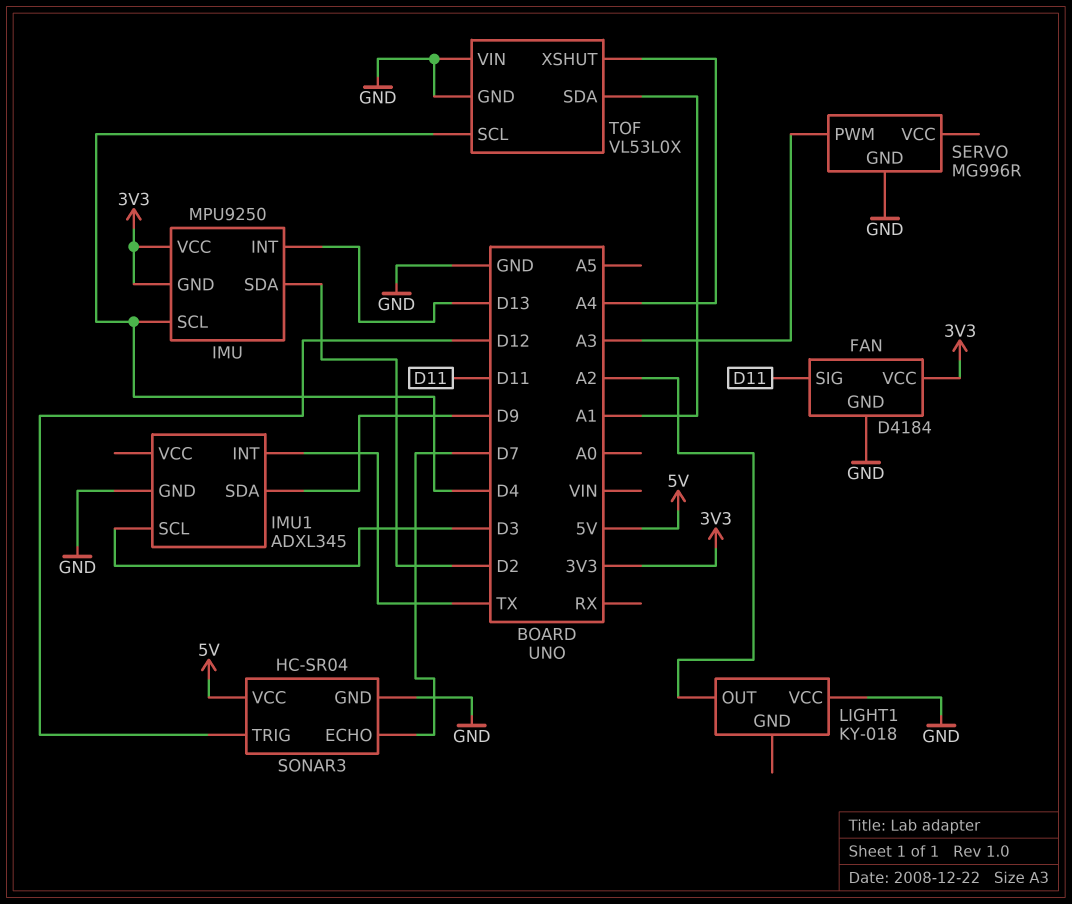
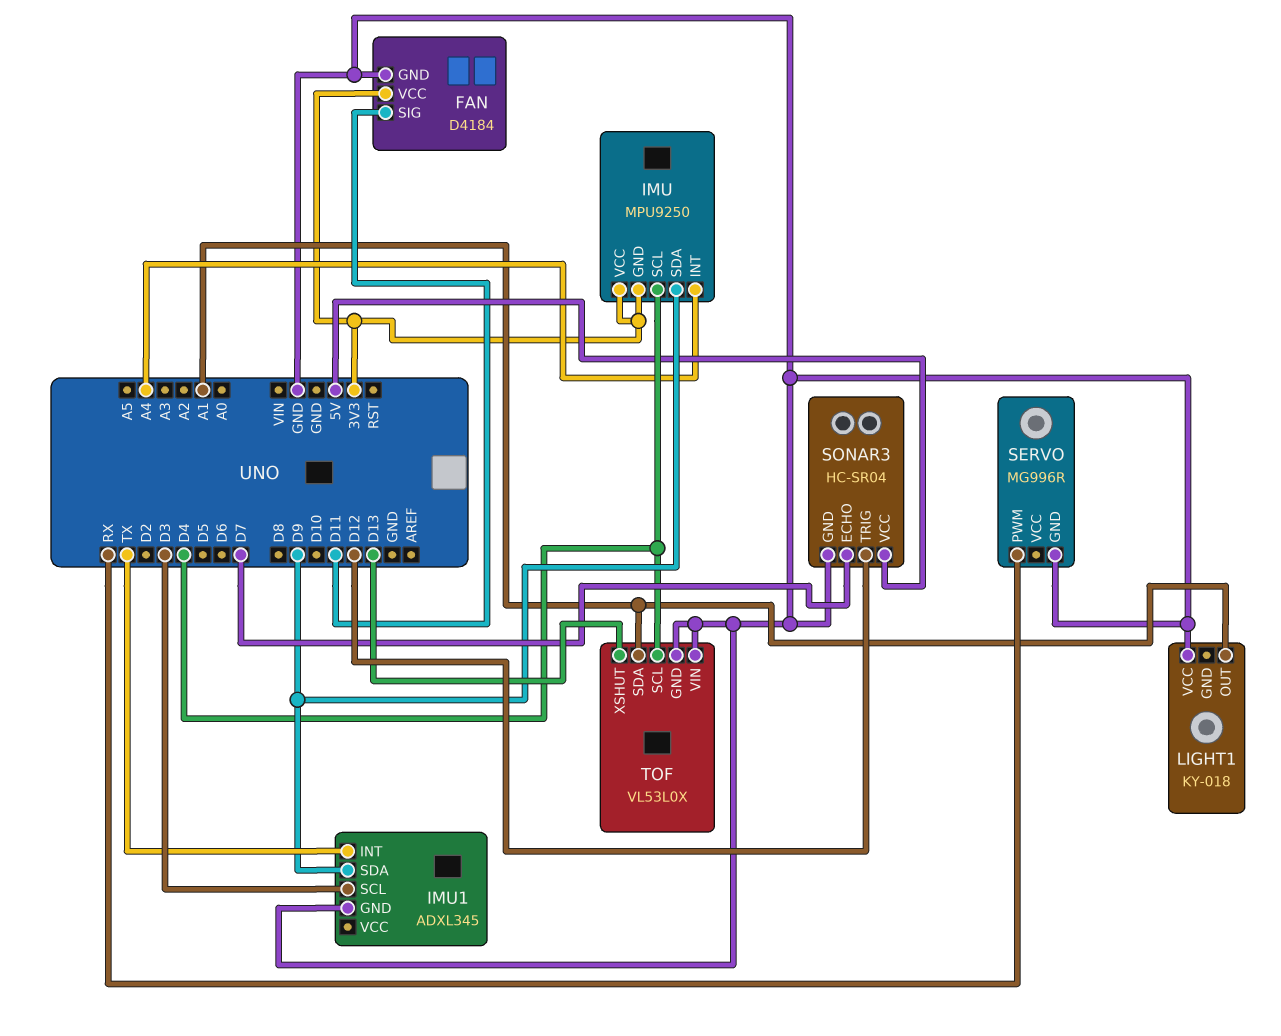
IMU pin INT: D13 -> A4
IMU pin SDA: D2 -> D9
LIGHT1 pin OUT: A2 -> A1
SERVO pin PWM: A3 -> RX
TOF pin XSHUT: A4 -> D13

